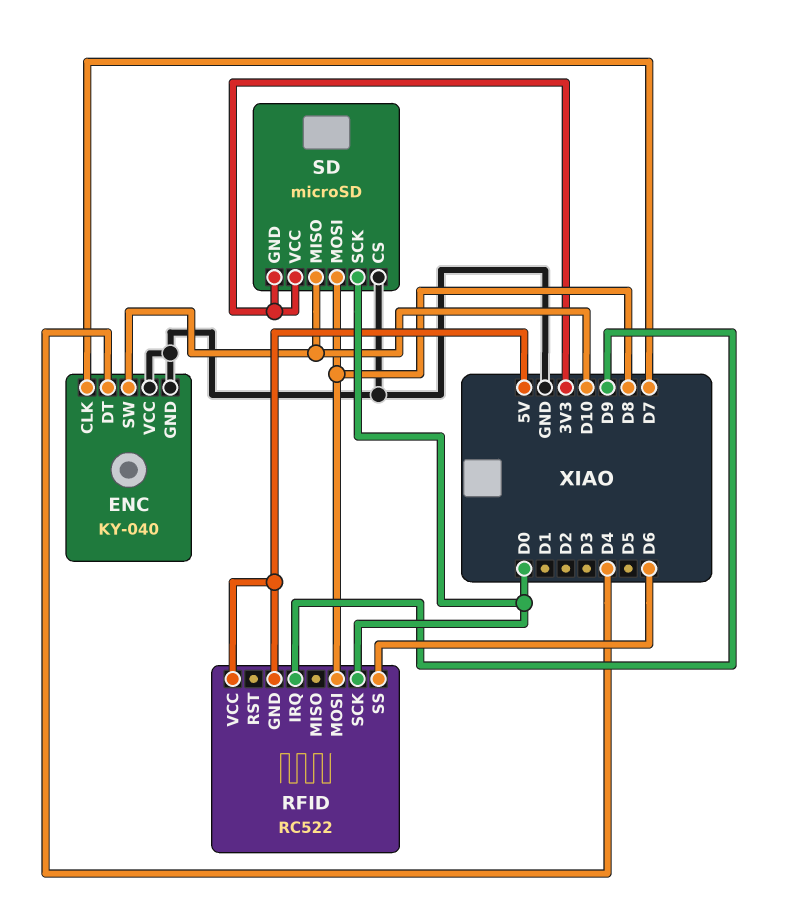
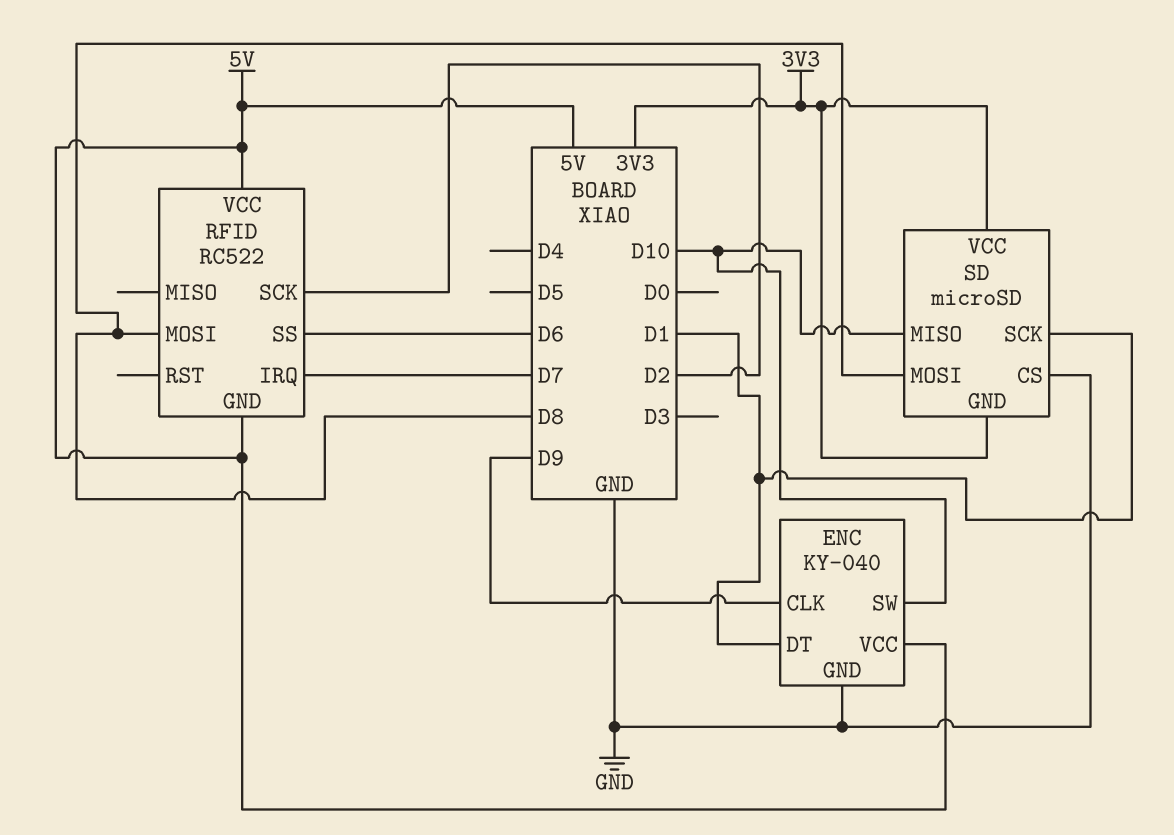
ENC pin CLK: D7 -> D9
ENC pin DT: D4 -> D1
ENC pin VCC: GND -> 5V
RFID pin IRQ: D9 -> D7
RFID pin SCK: D0 -> D2
SD pin SCK: D0 -> D1

